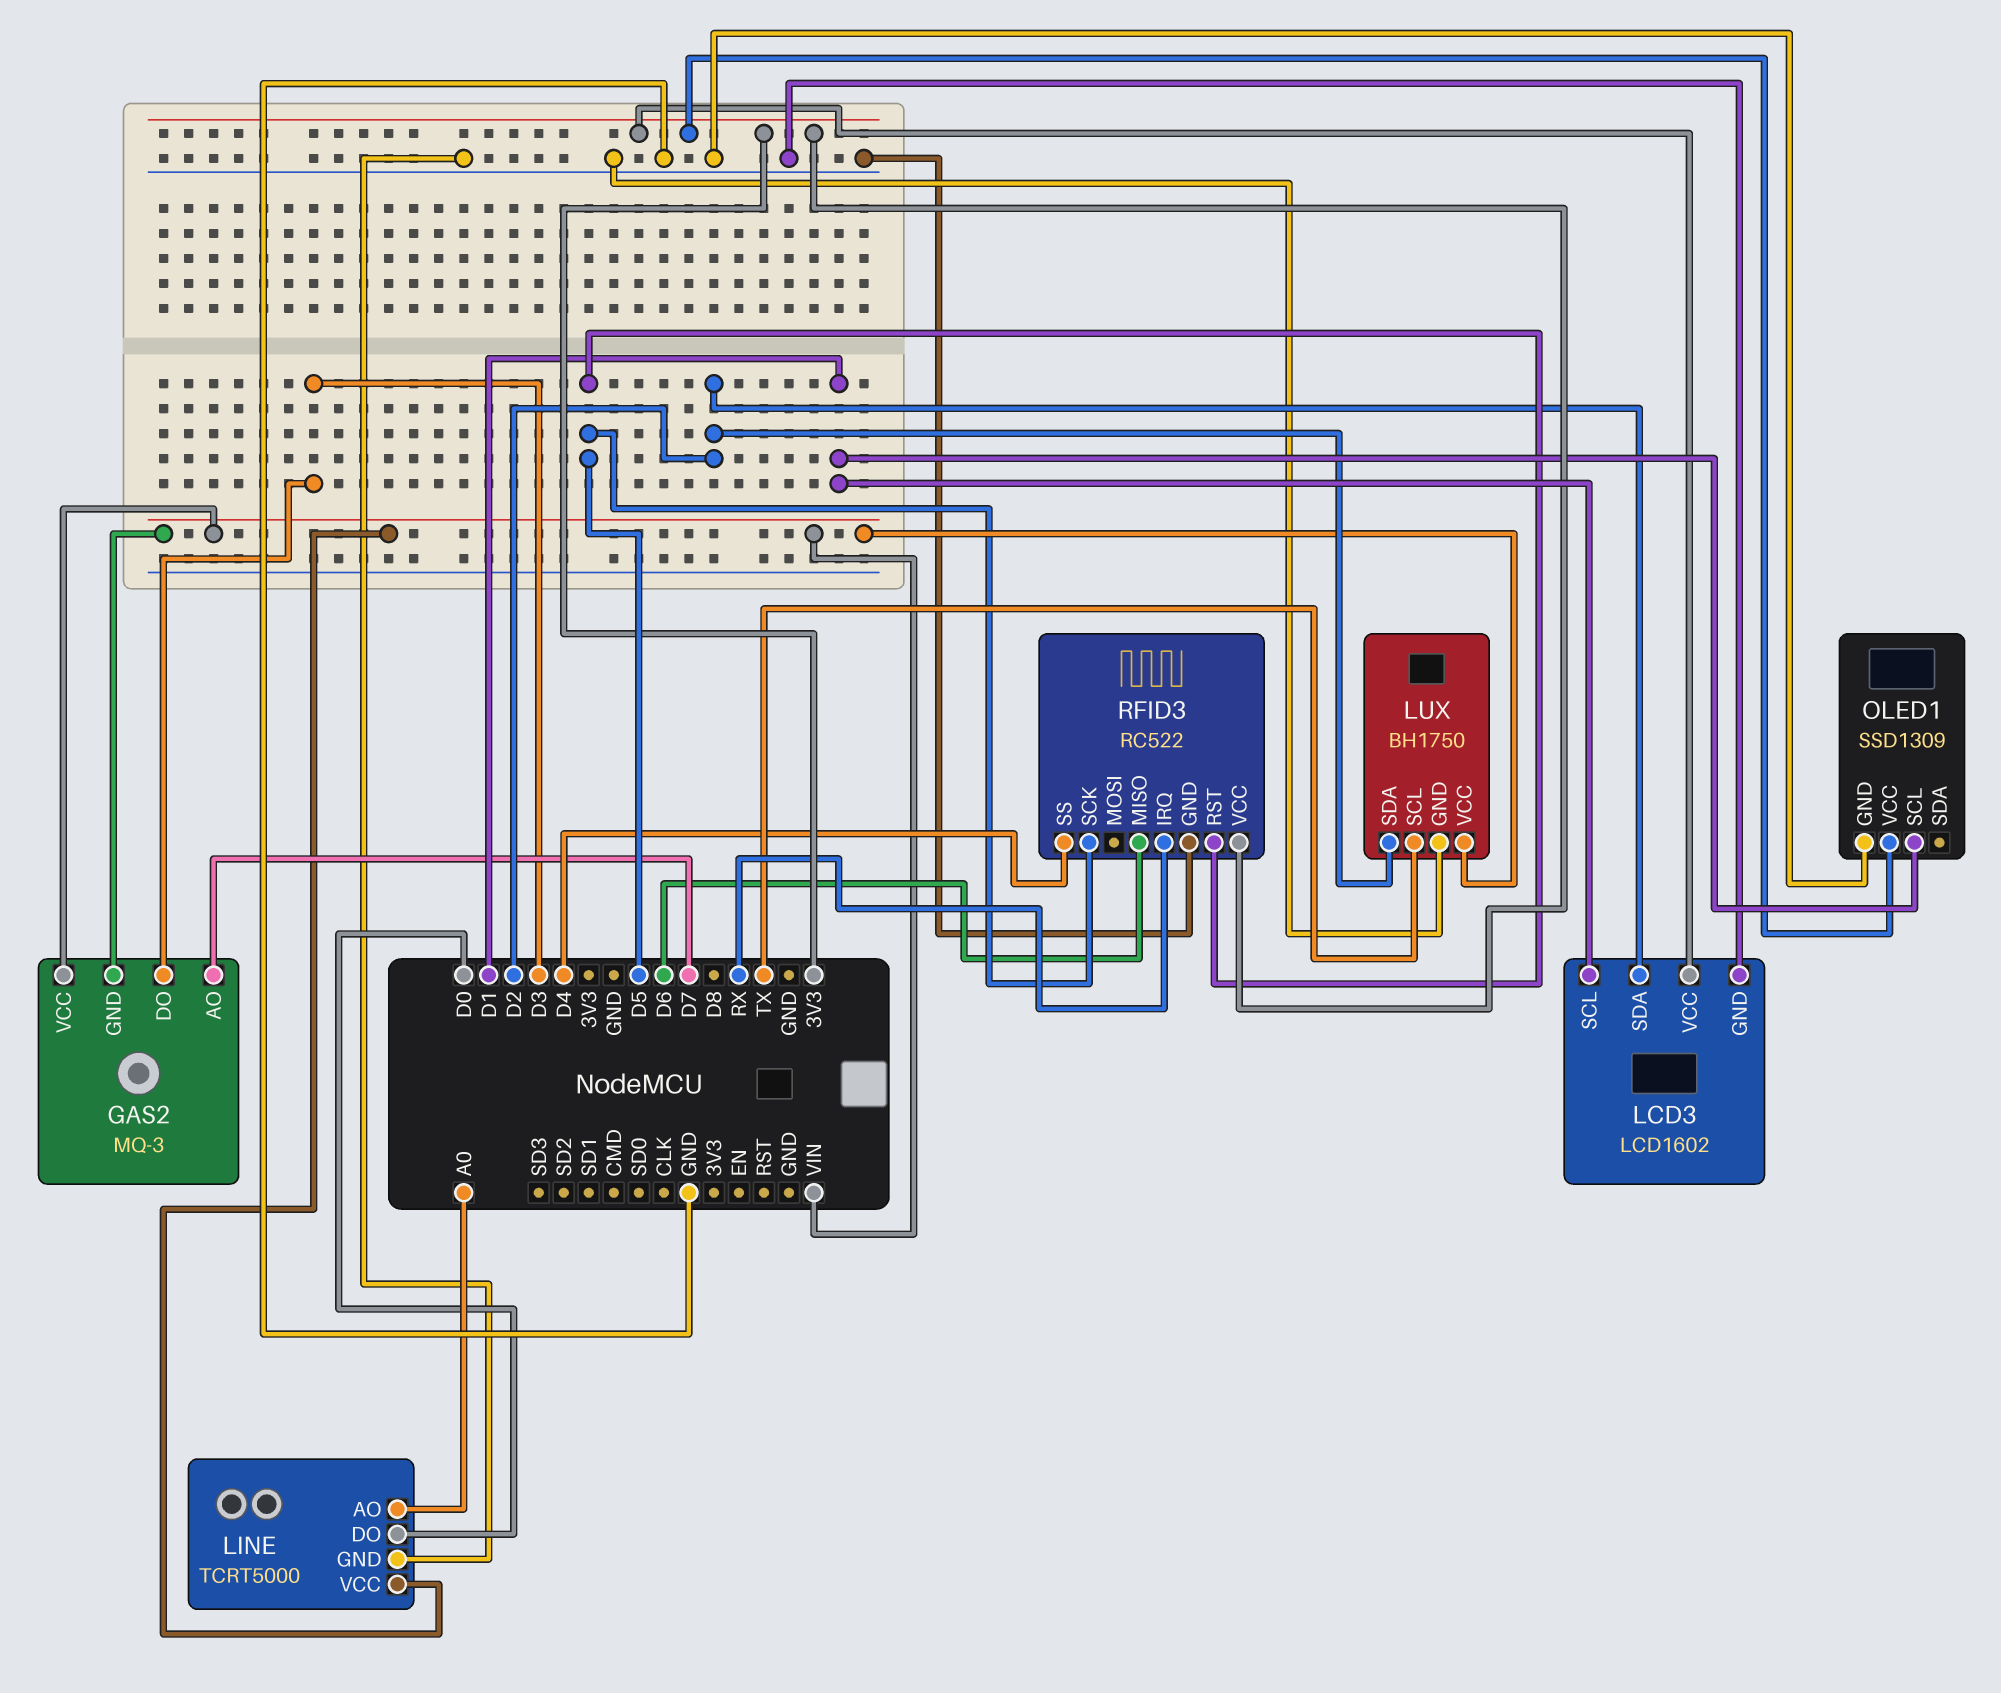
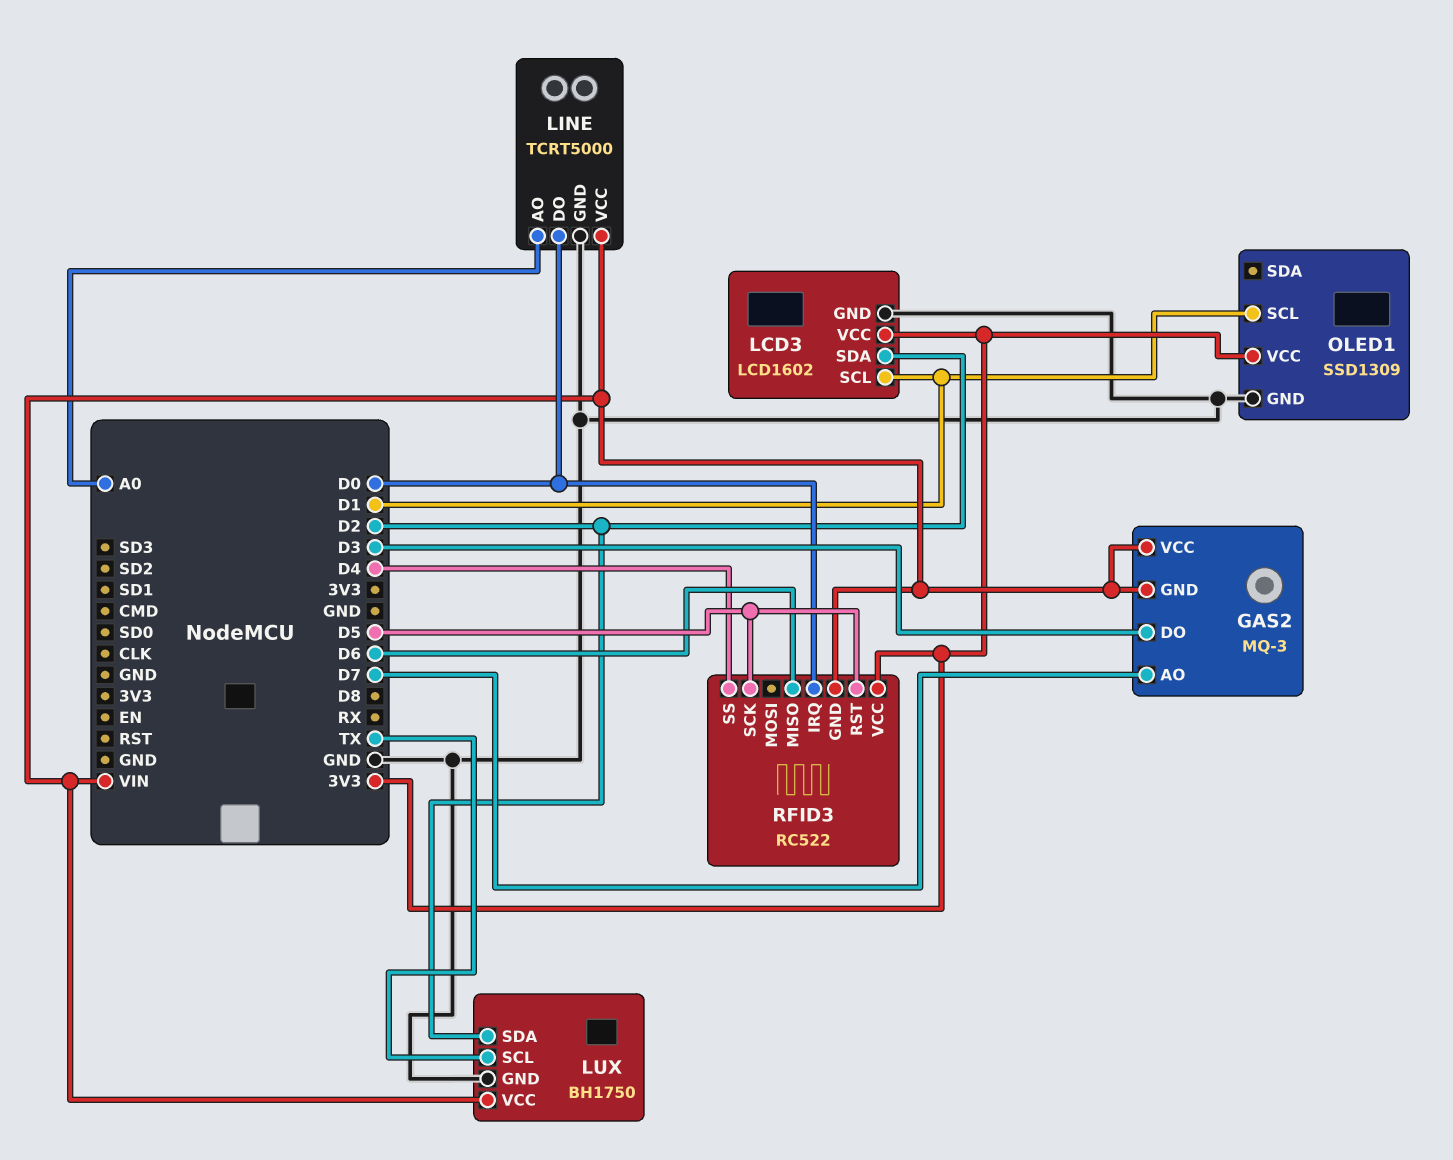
RFID3 pin GND: GND -> VIN
RFID3 pin IRQ: RX -> D0

